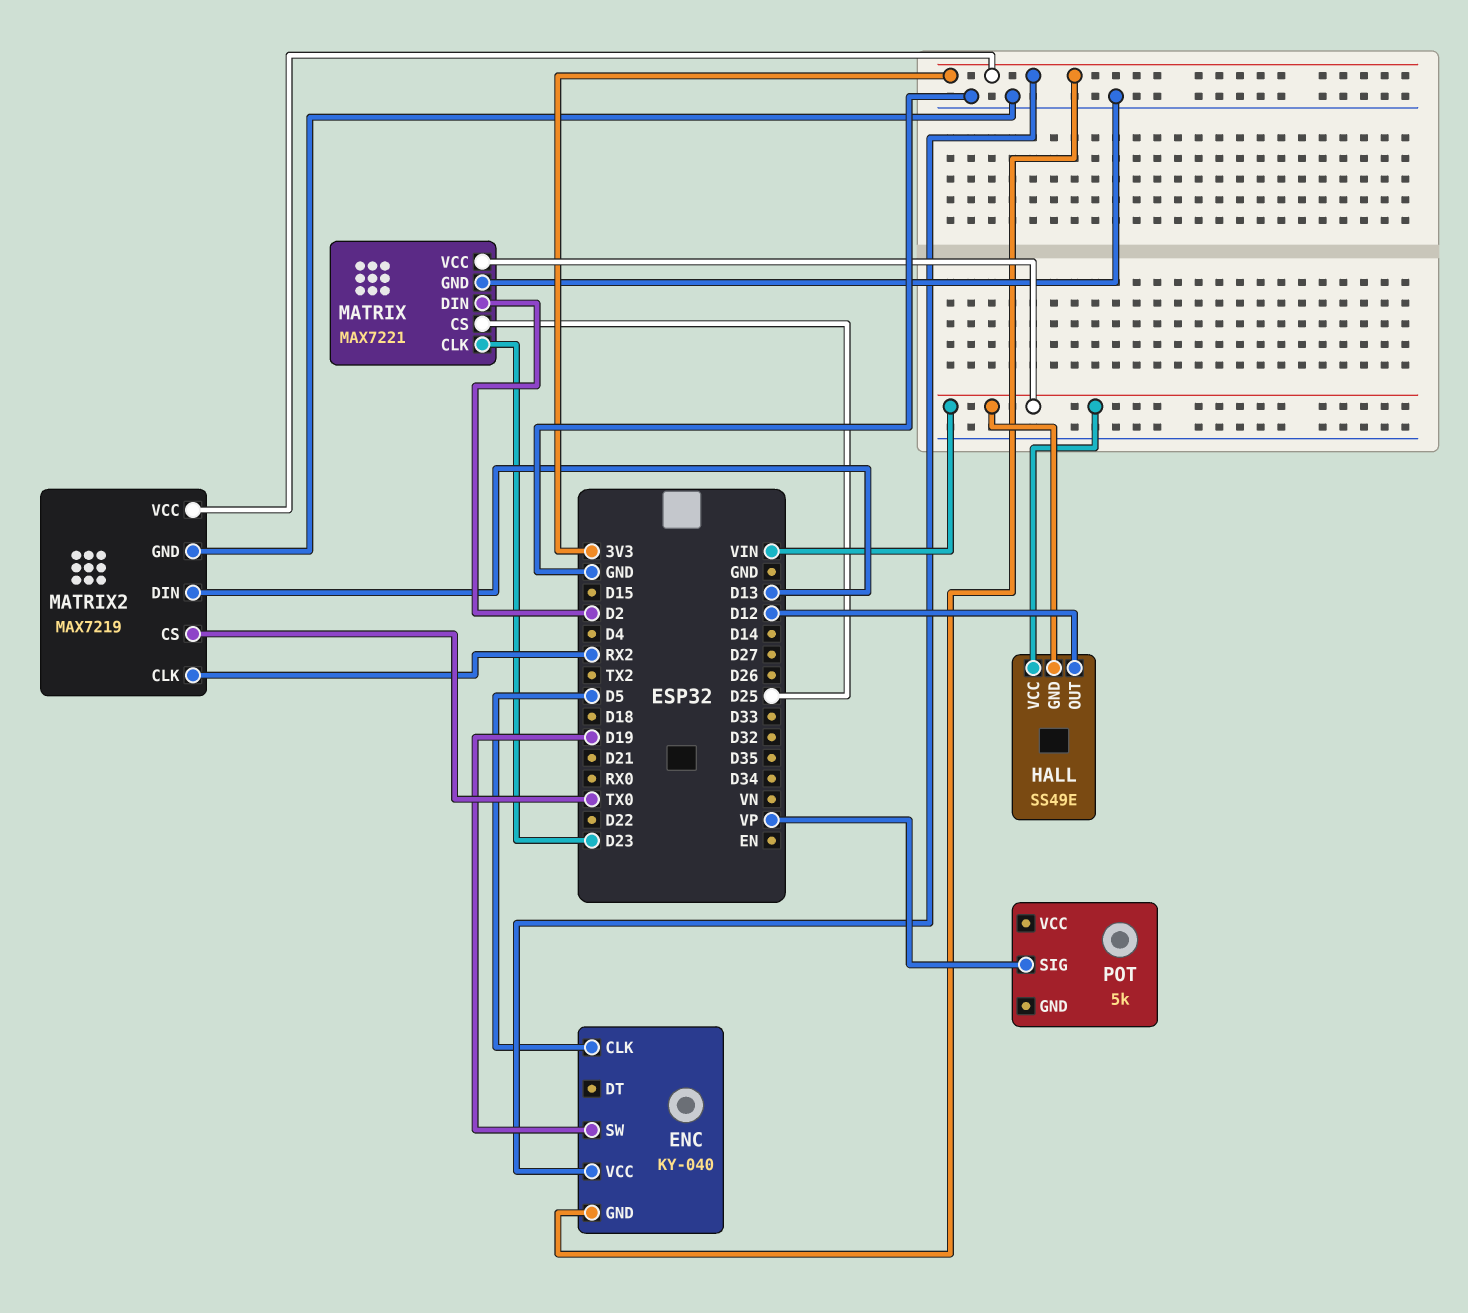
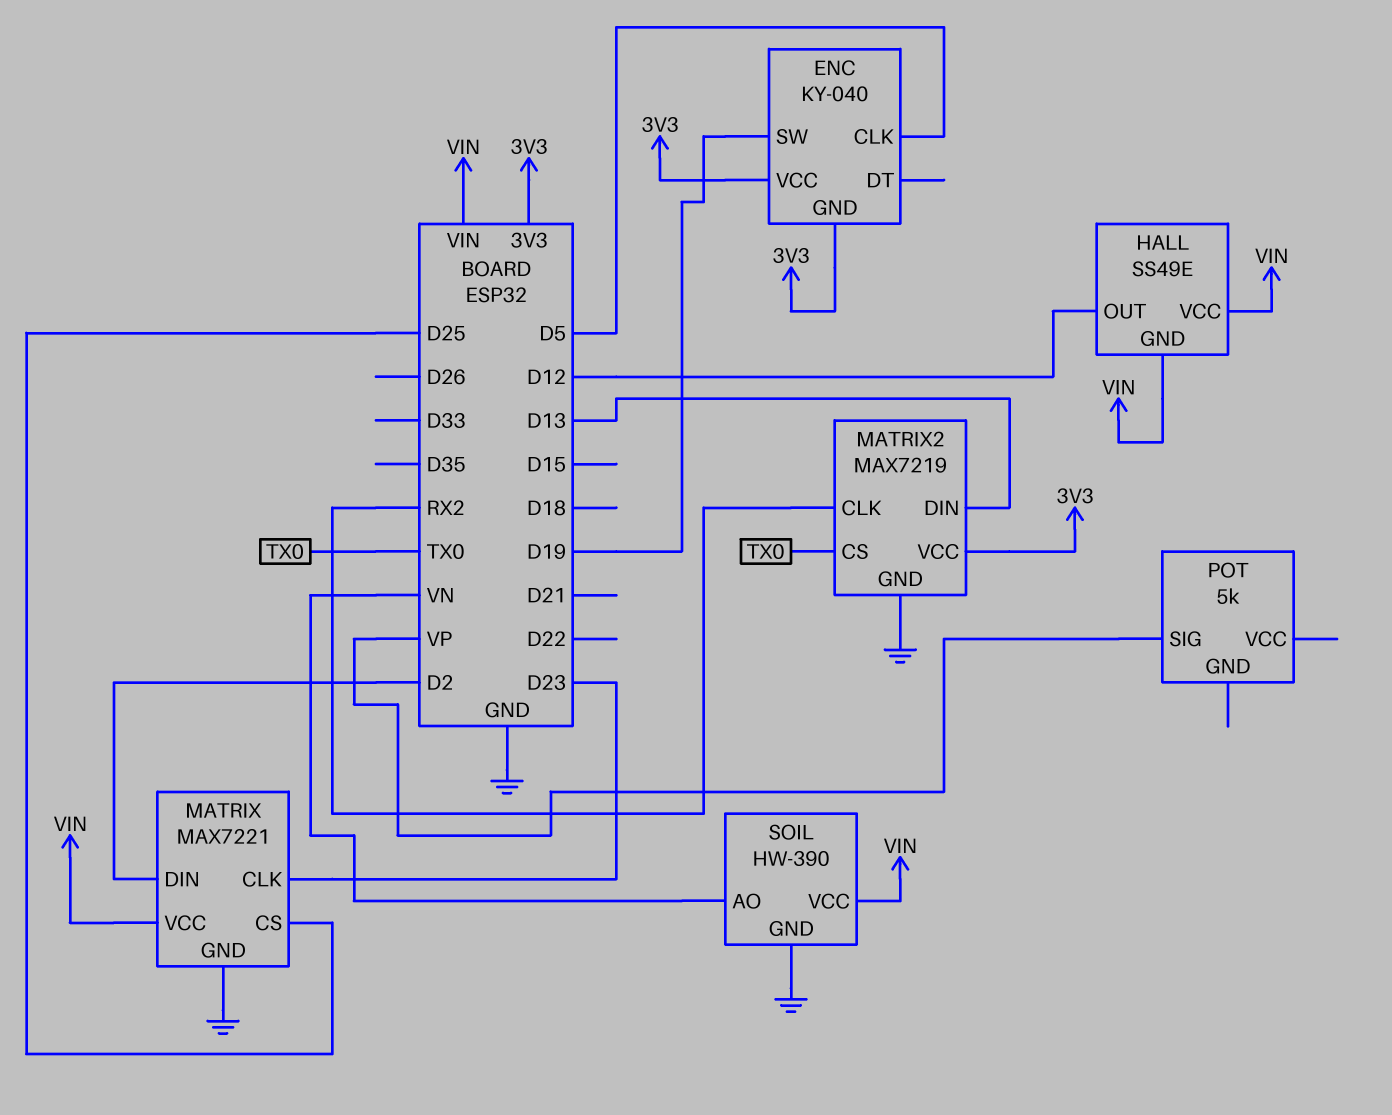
SOIL: none -> HW-390
SOIL pin AO: none -> VN
SOIL pin GND: none -> GND
SOIL pin VCC: none -> VIN

